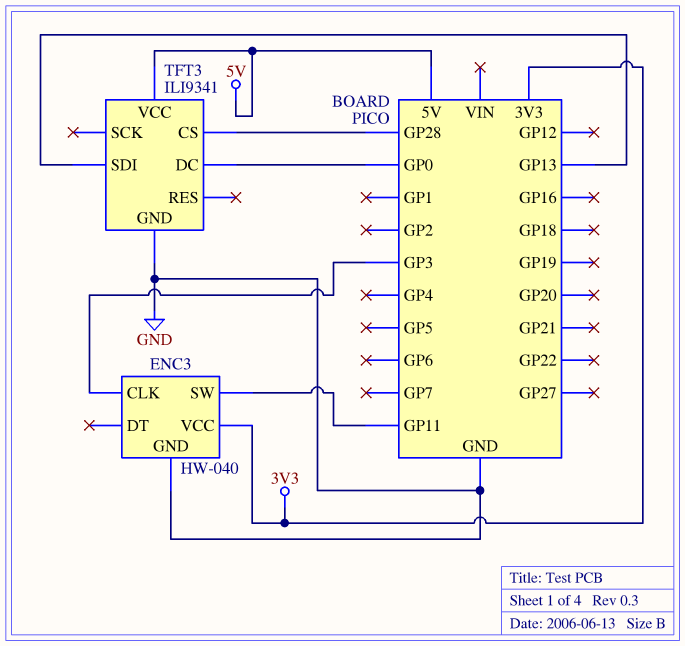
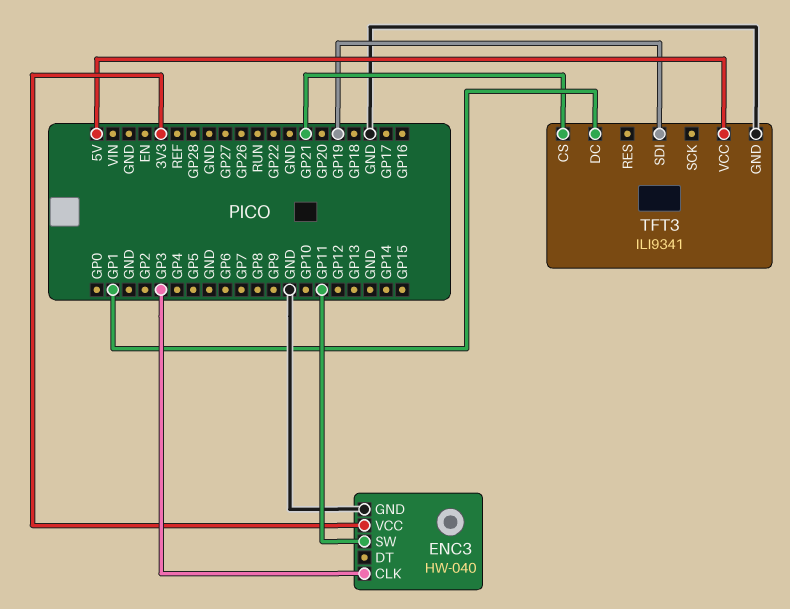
TFT3 pin CS: GP28 -> GP21
TFT3 pin DC: GP0 -> GP1
TFT3 pin SDI: GP13 -> GP19

